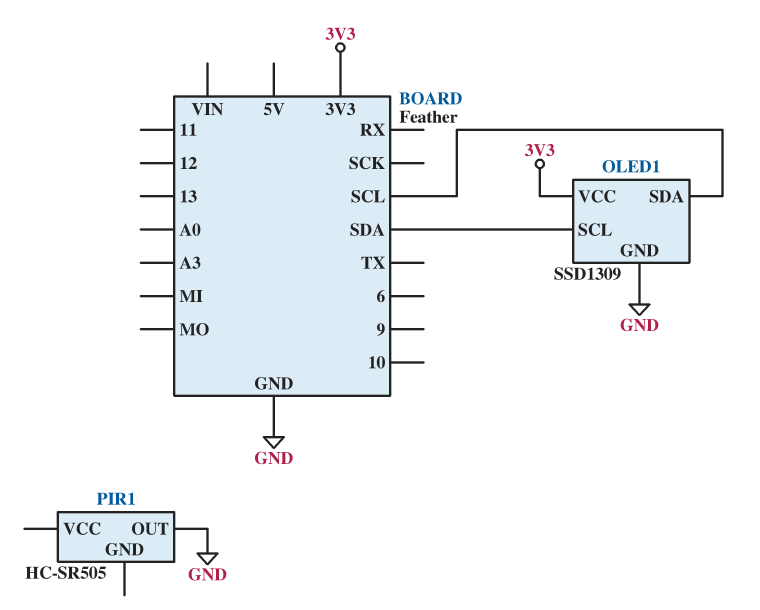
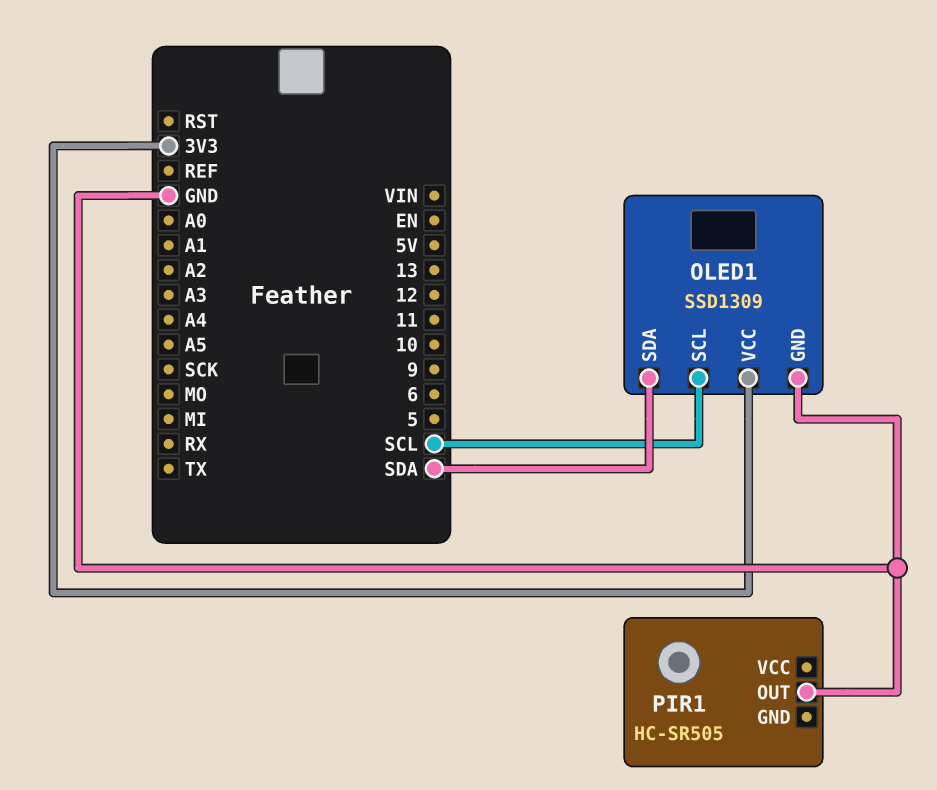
OLED1 pin SCL: SDA -> SCL
OLED1 pin SDA: SCL -> SDA

